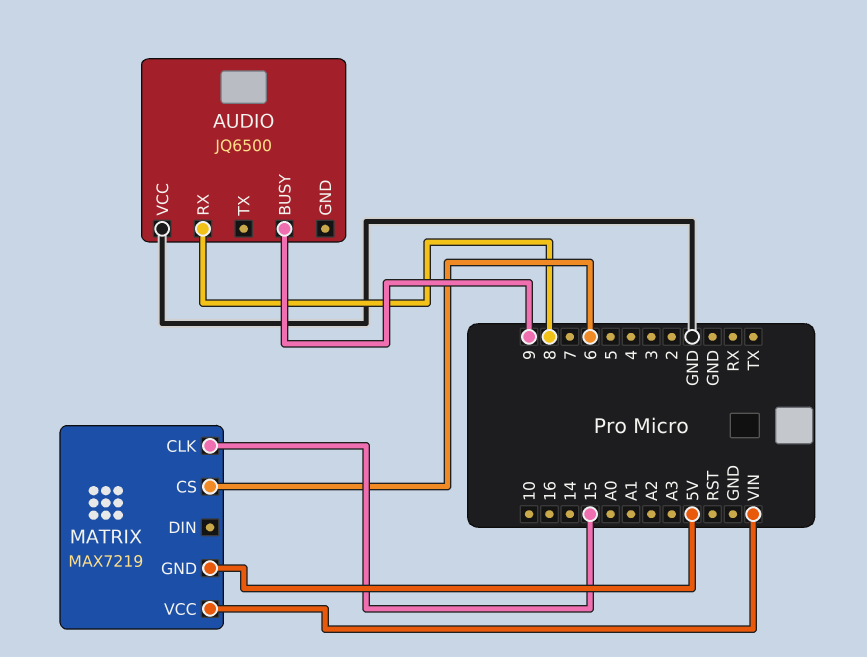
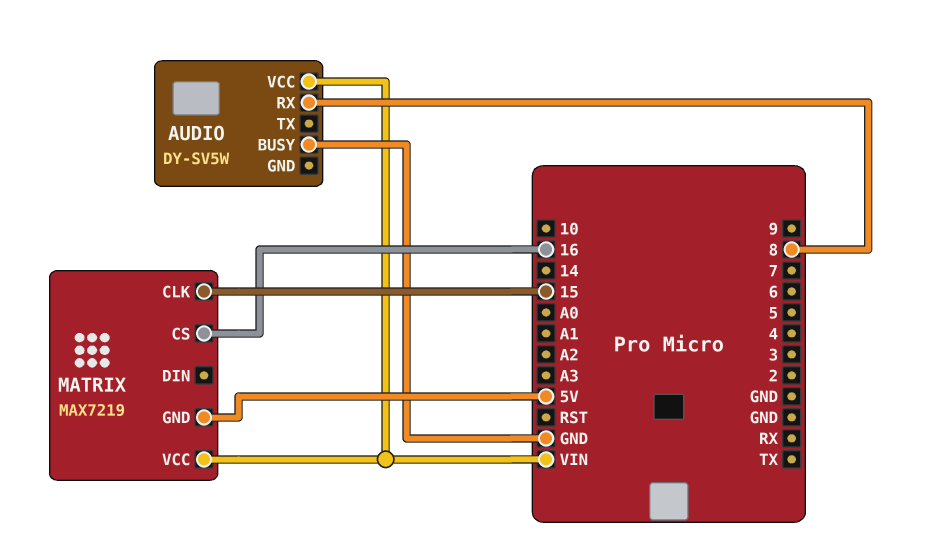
AUDIO: JQ6500 -> DY-SV5W
AUDIO pin BUSY: 9 -> GND
AUDIO pin VCC: GND -> VIN
MATRIX pin CS: 6 -> 16

